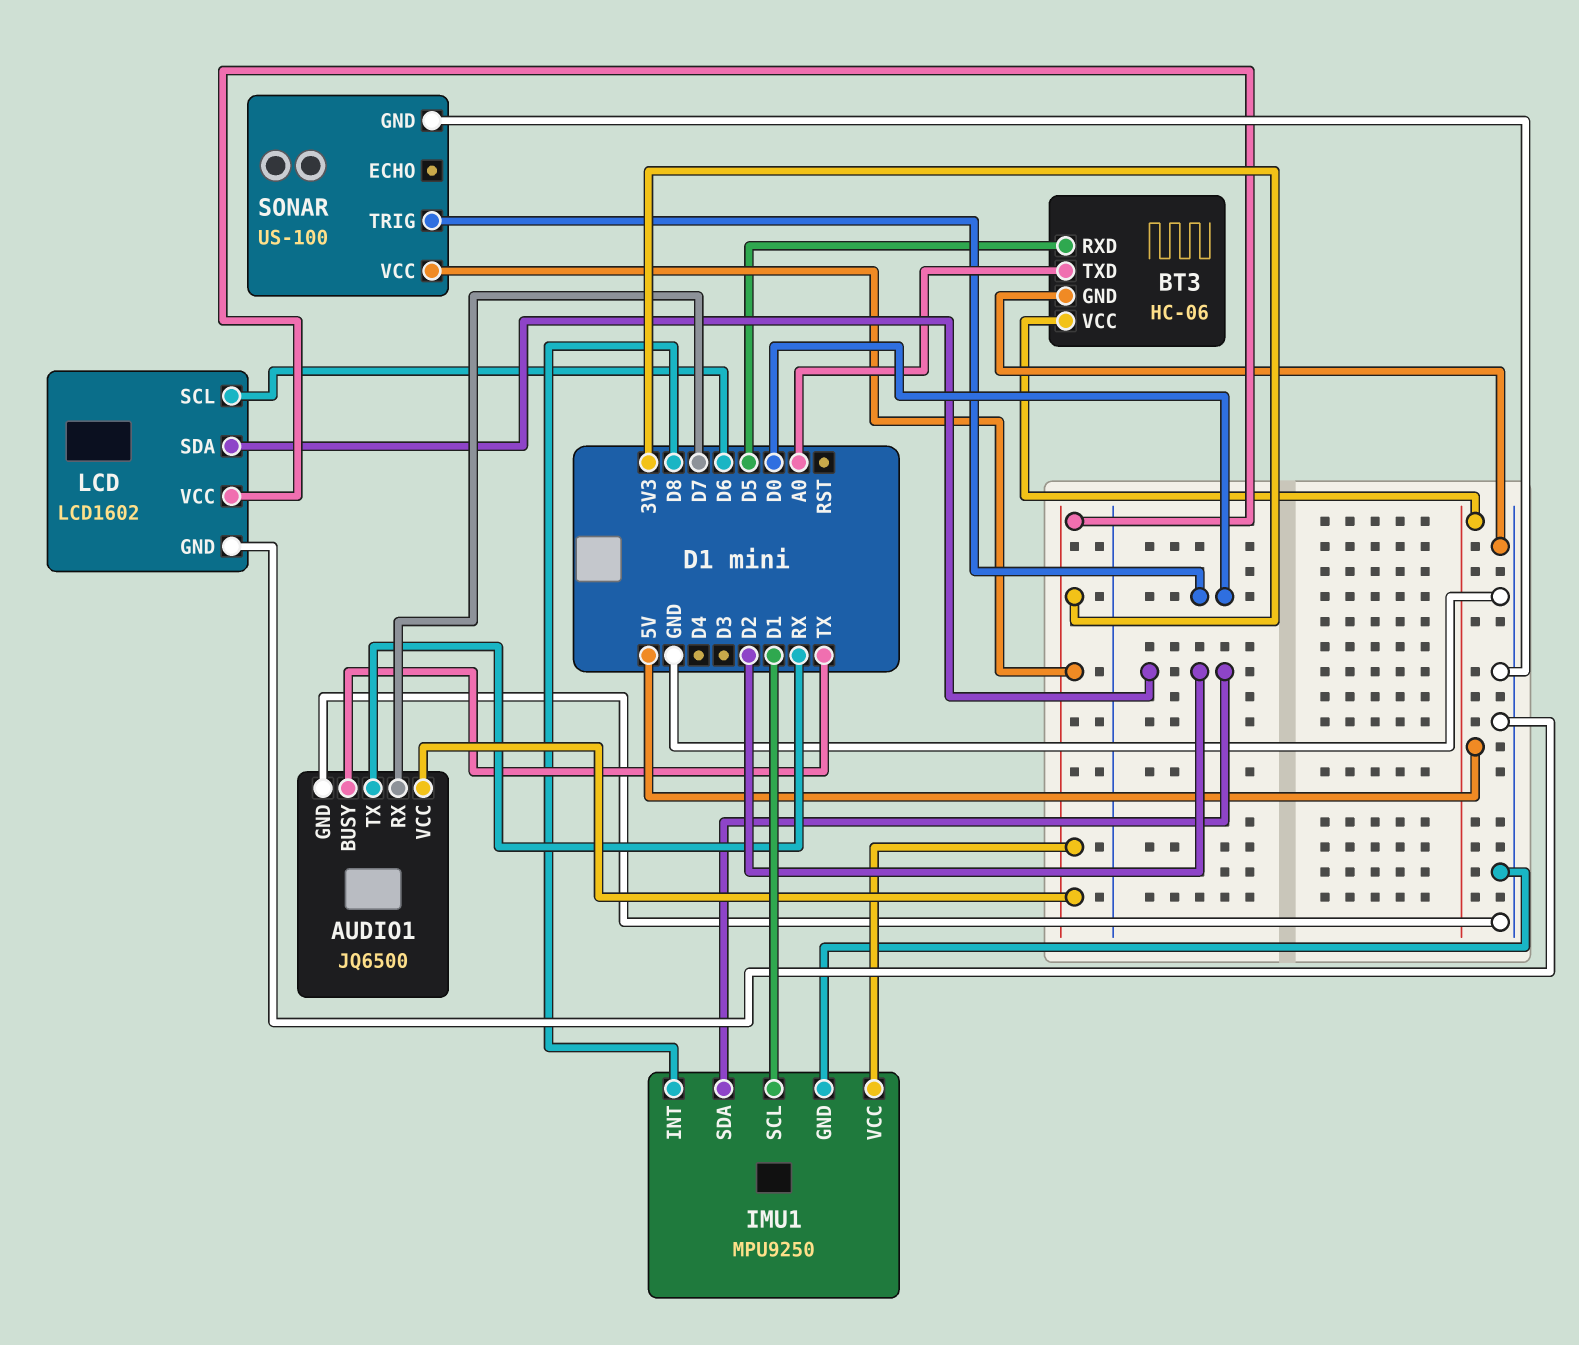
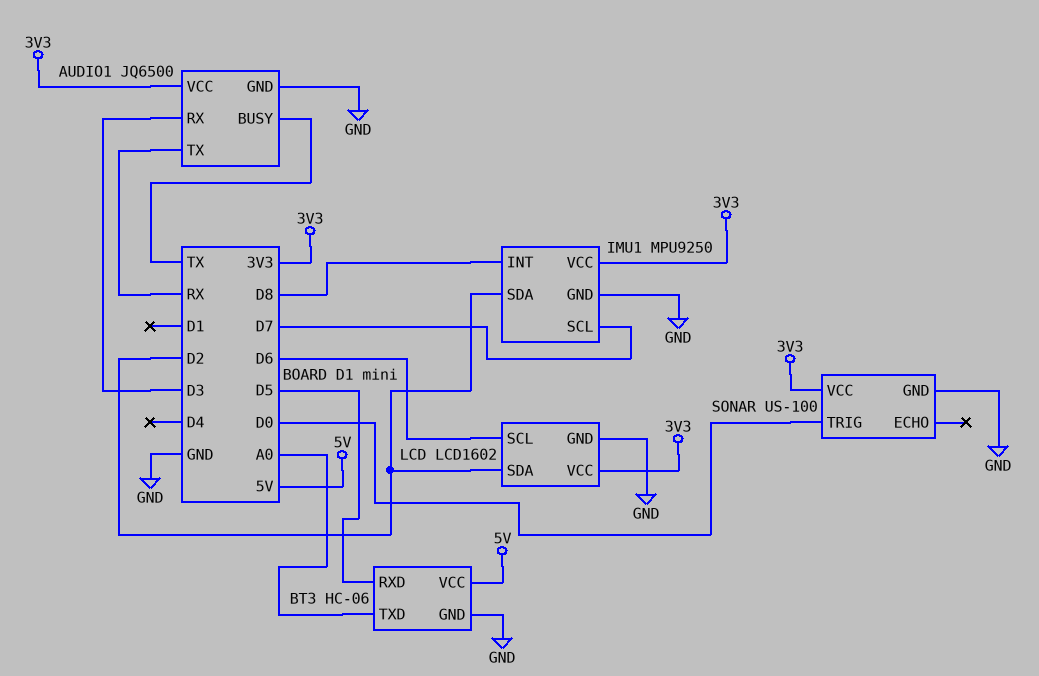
AUDIO1 pin RX: D7 -> D3
IMU1 pin SCL: D1 -> D7

